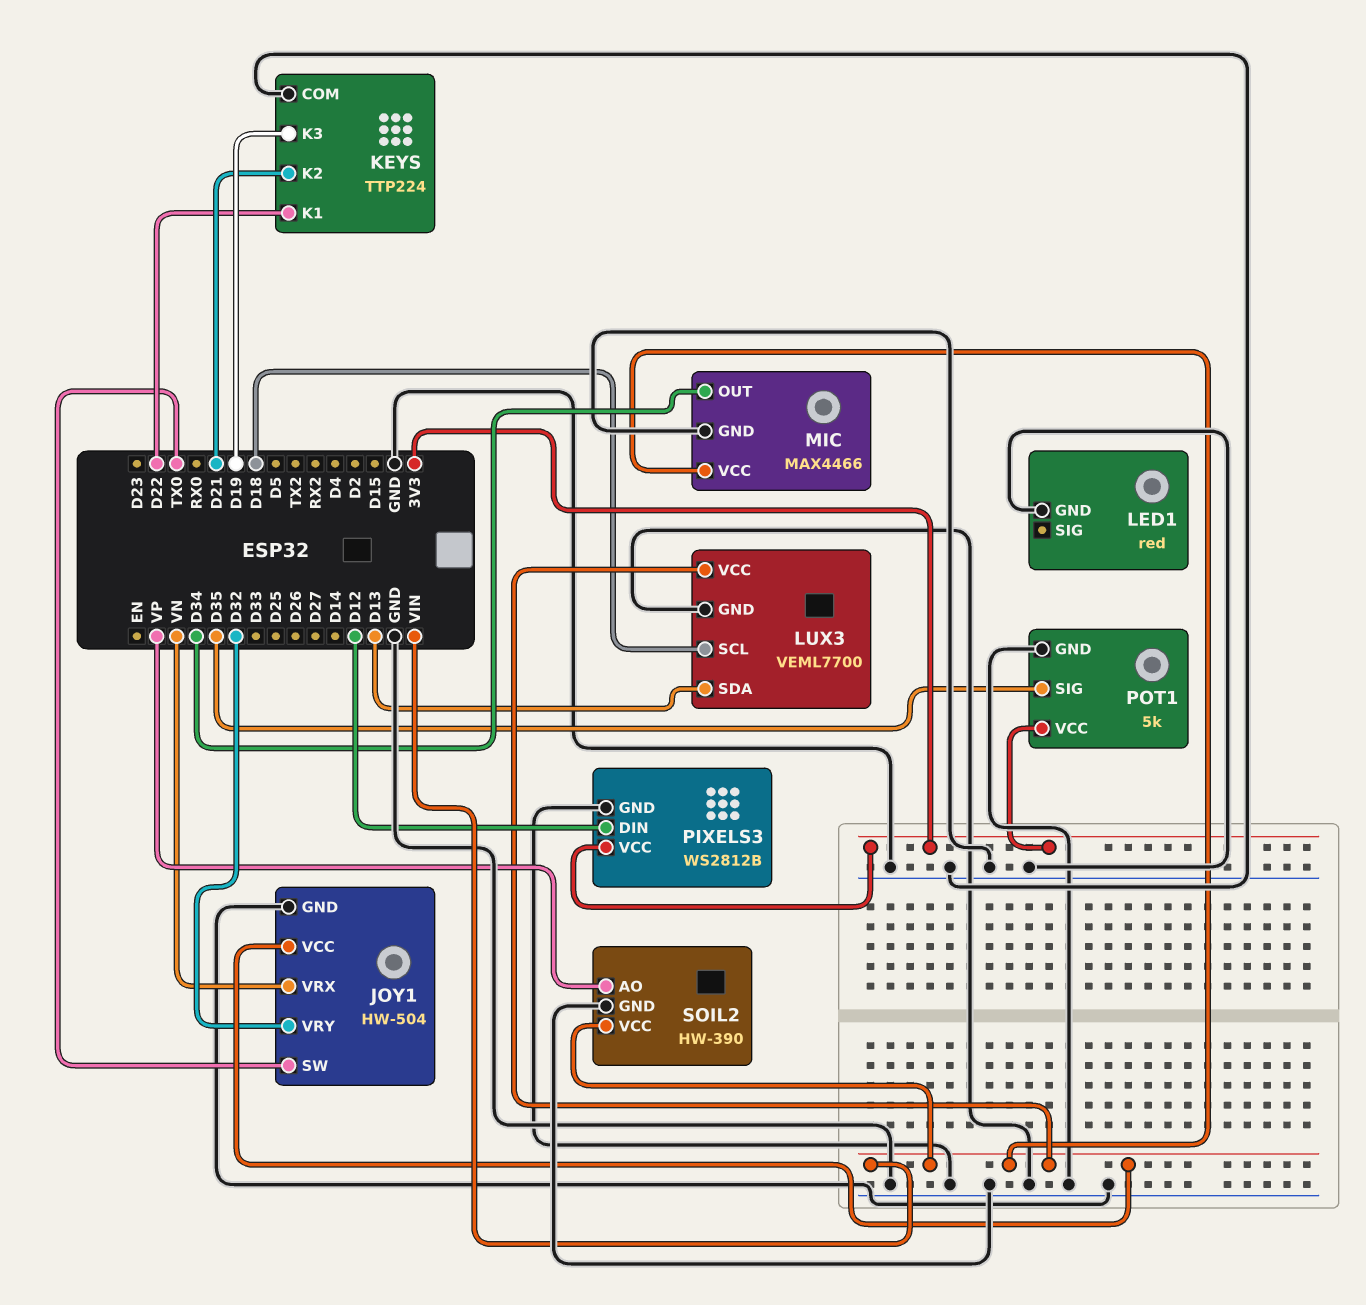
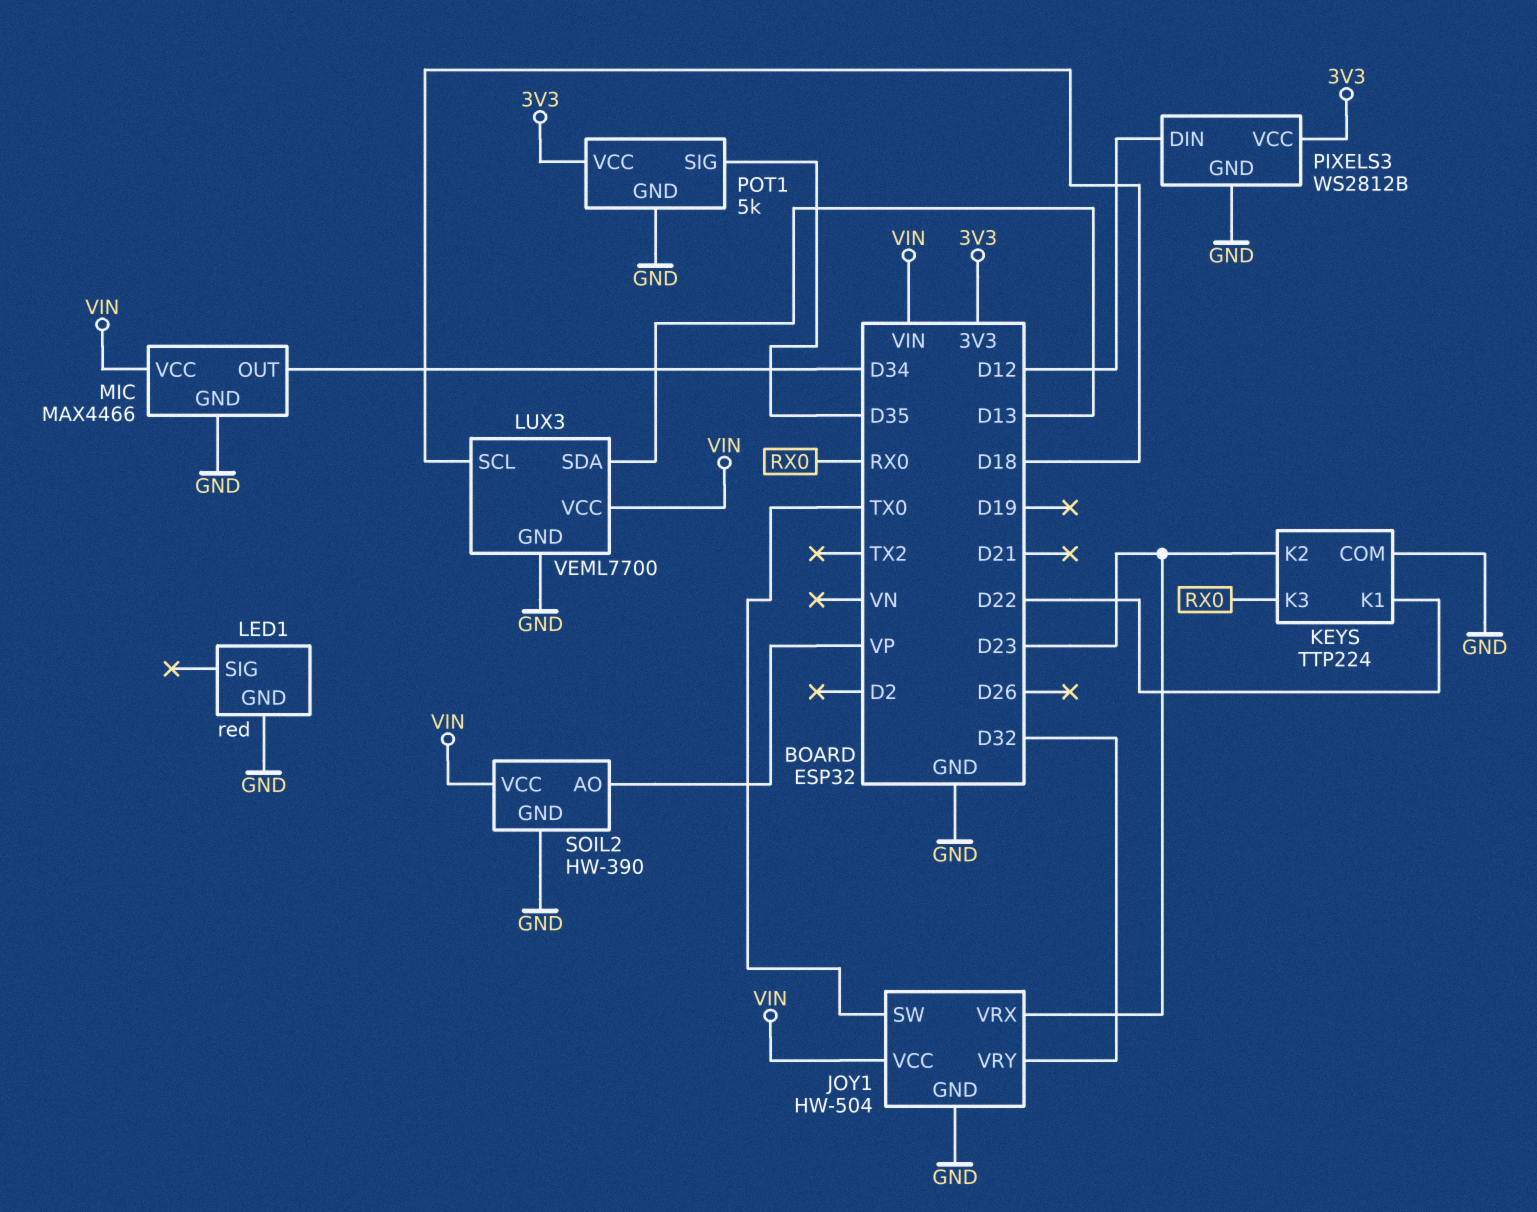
JOY1 pin VRX: VN -> D23
KEYS pin K2: D21 -> D23
KEYS pin K3: D19 -> RX0

